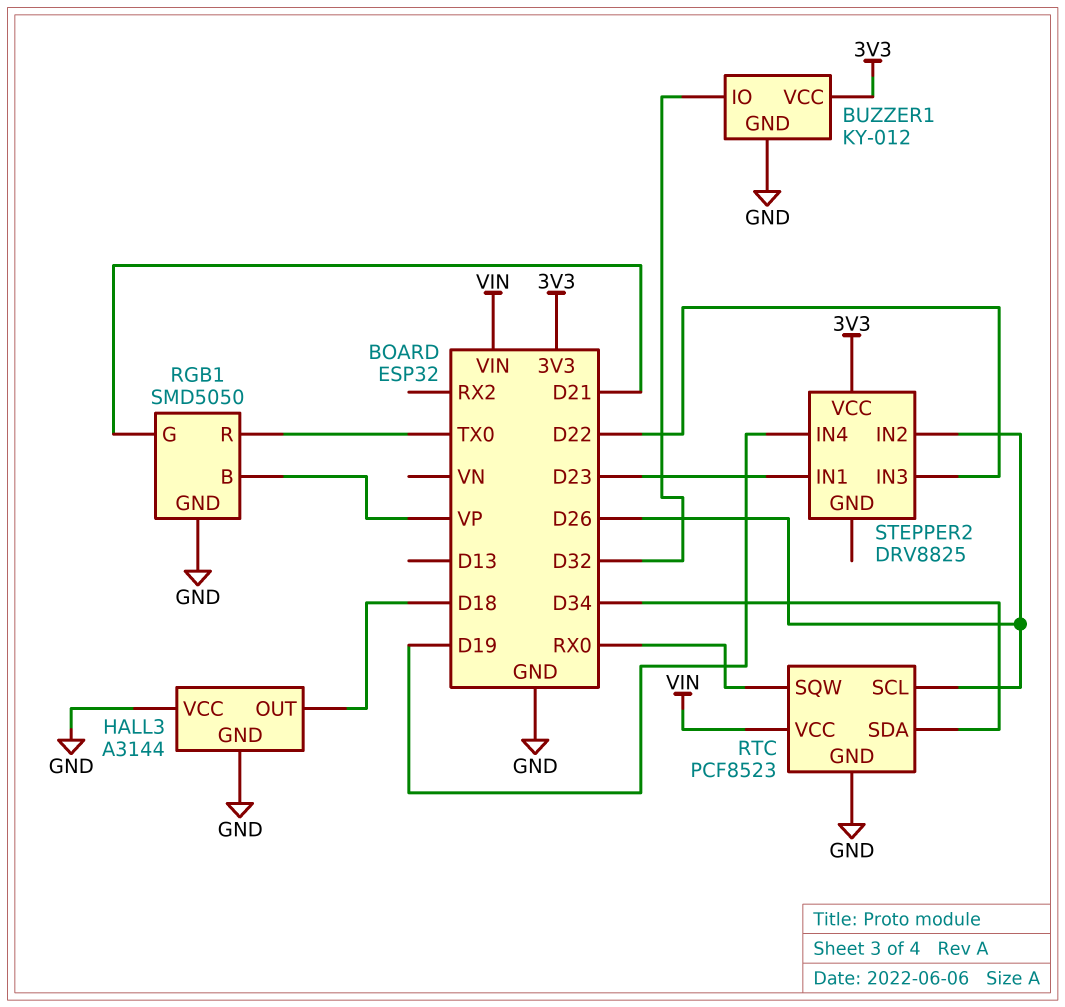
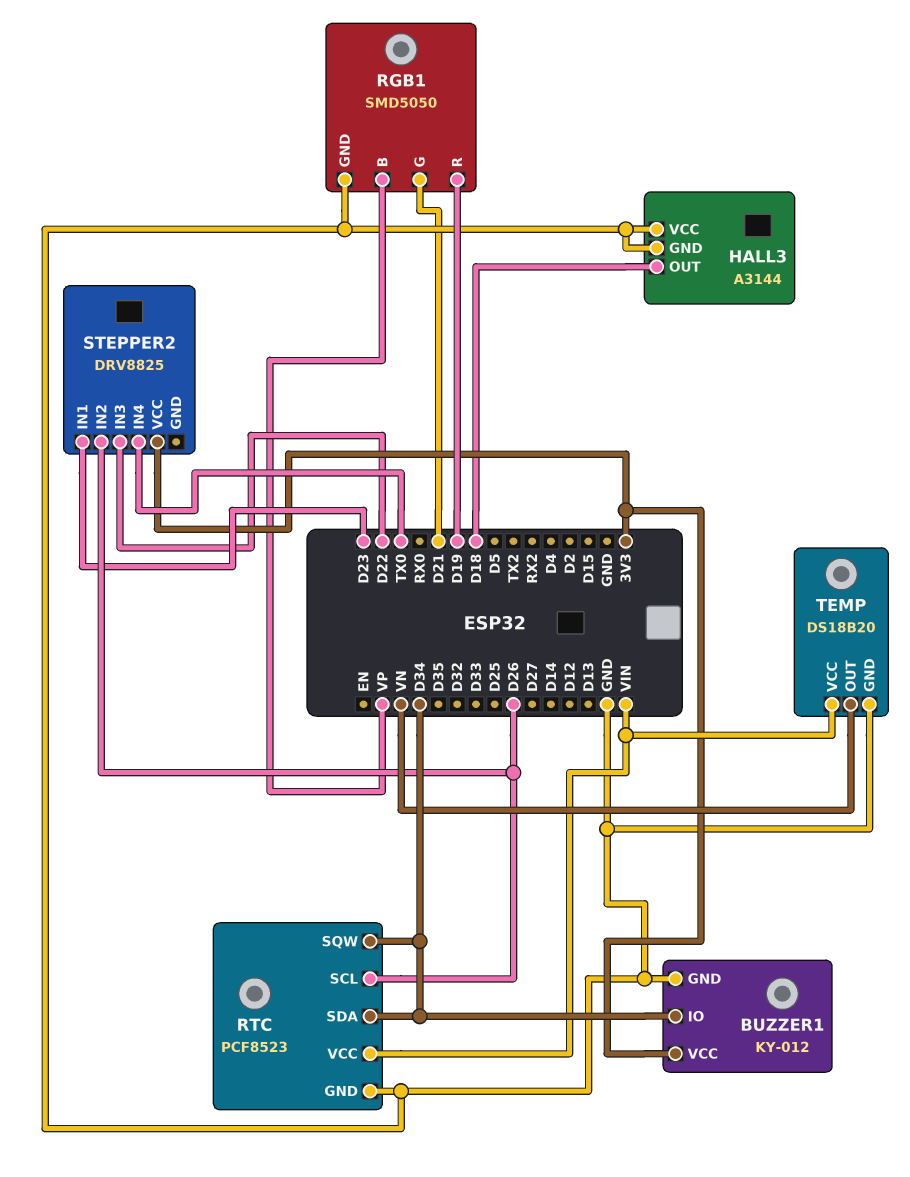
BUZZER1 pin IO: D32 -> D34
RGB1 pin R: TX0 -> D19
RTC pin SQW: RX0 -> D34
STEPPER2 pin IN4: D19 -> TX0
TEMP: none -> DS18B20
TEMP pin GND: none -> GND
TEMP pin OUT: none -> VN
TEMP pin VCC: none -> VIN

